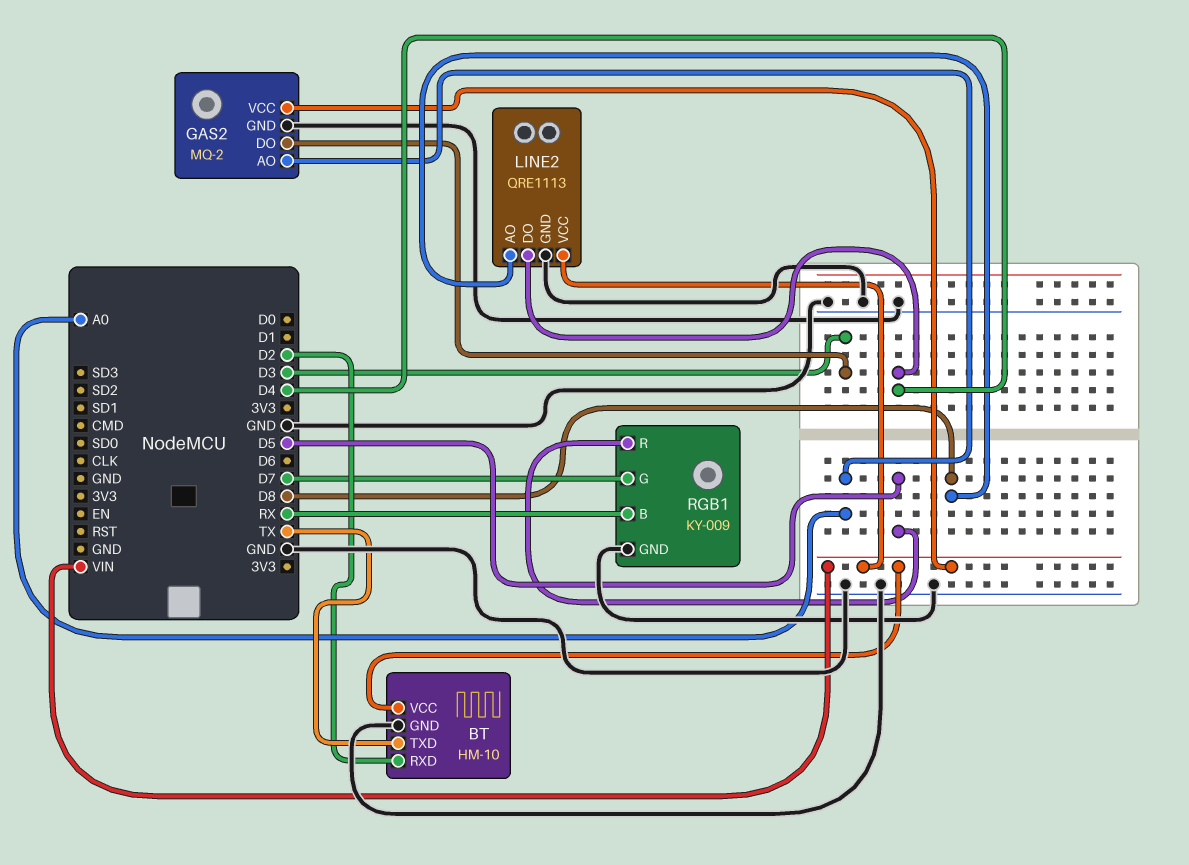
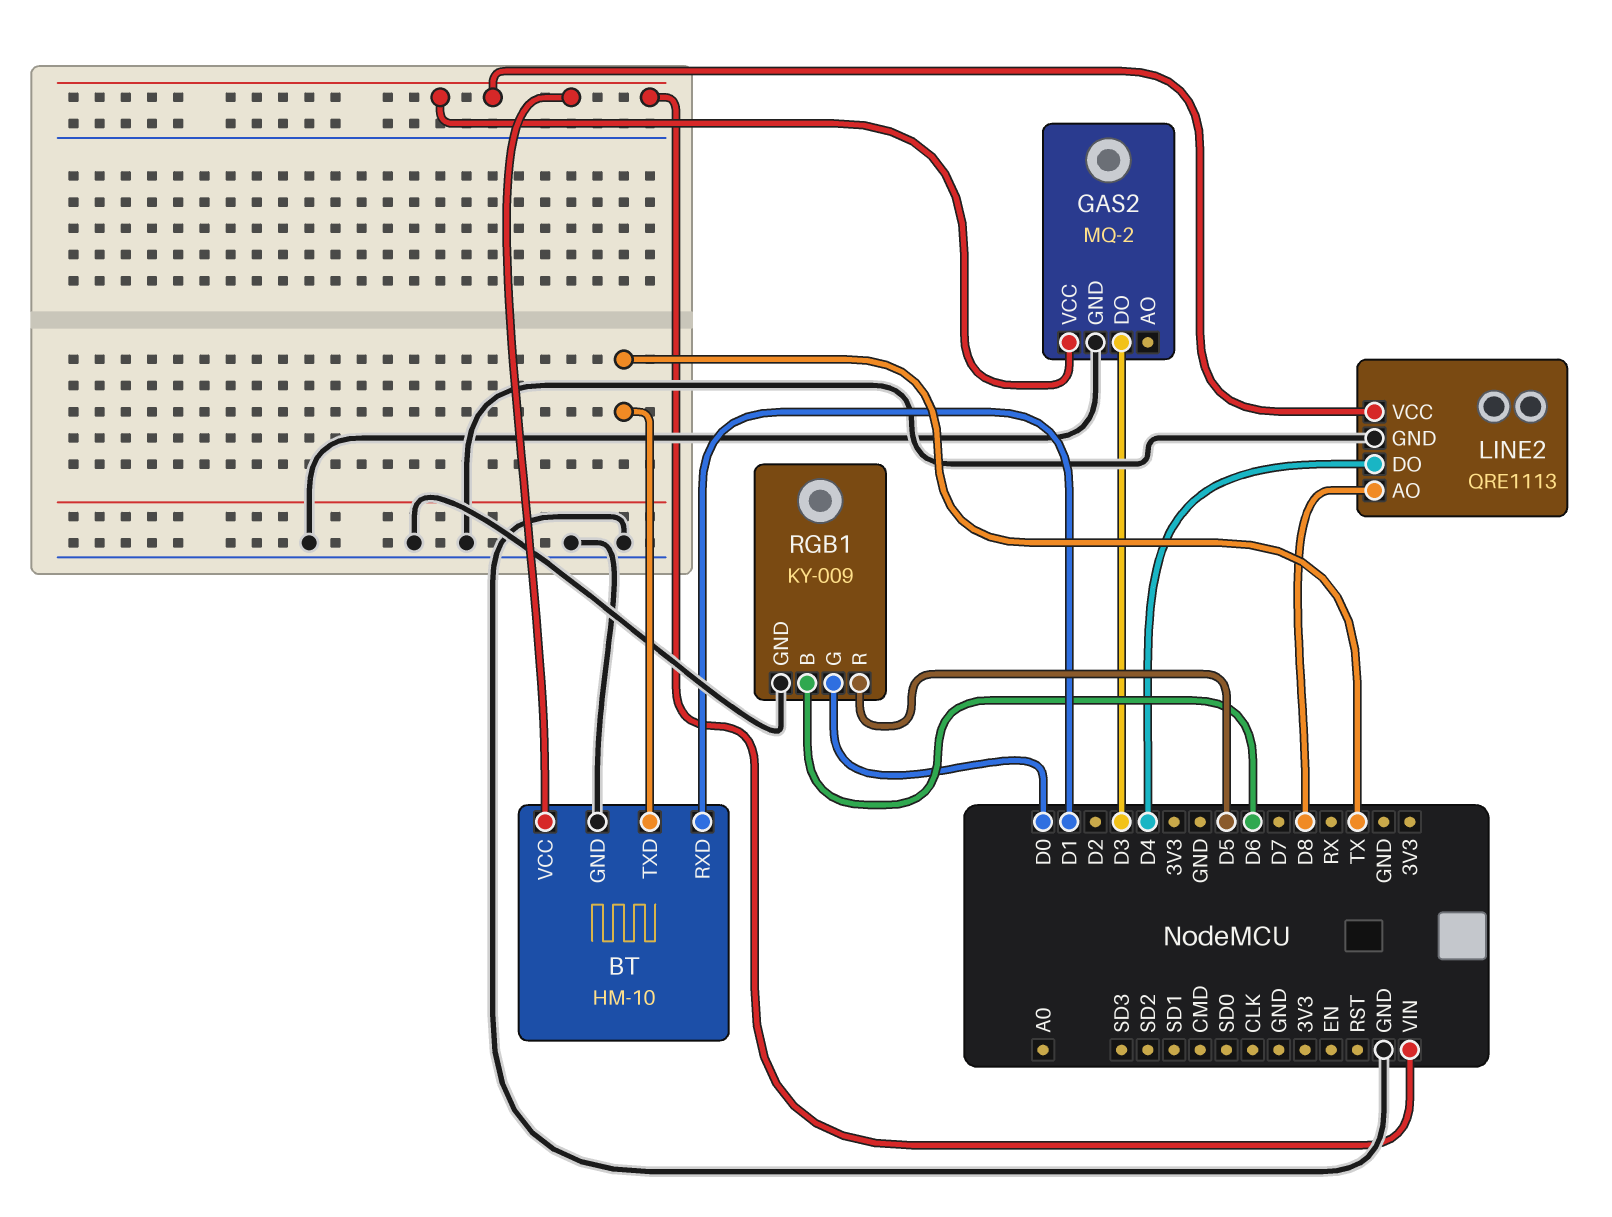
BT pin RXD: D2 -> D1
GAS2 pin AO: A0 -> none
RGB1 pin B: RX -> D6
RGB1 pin G: D7 -> D0

